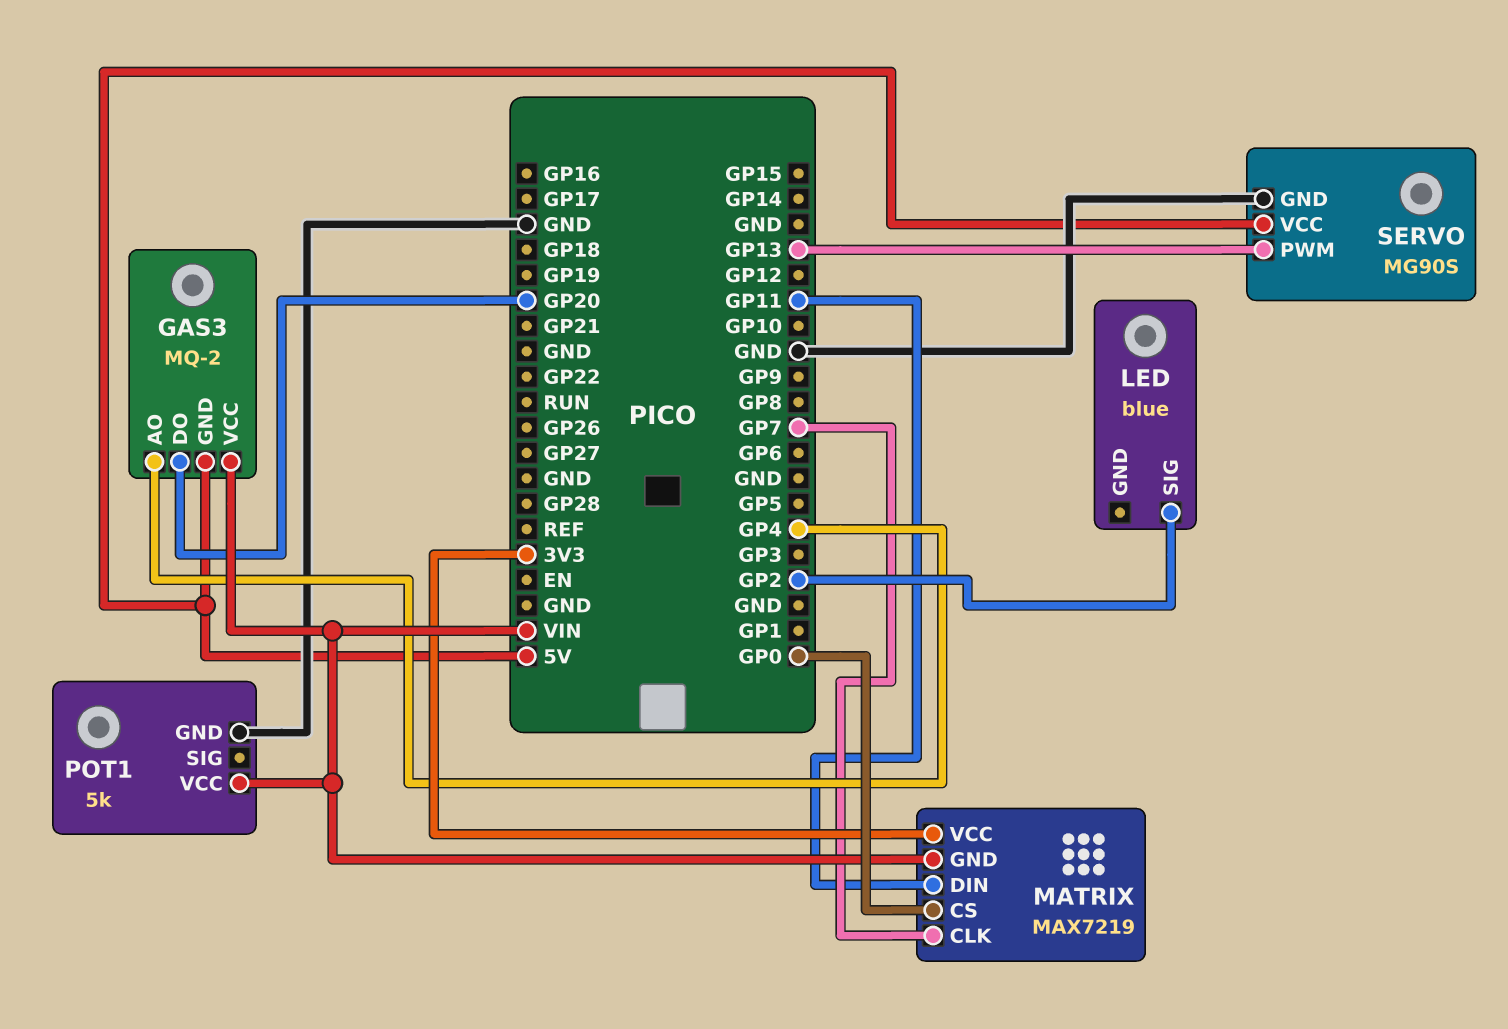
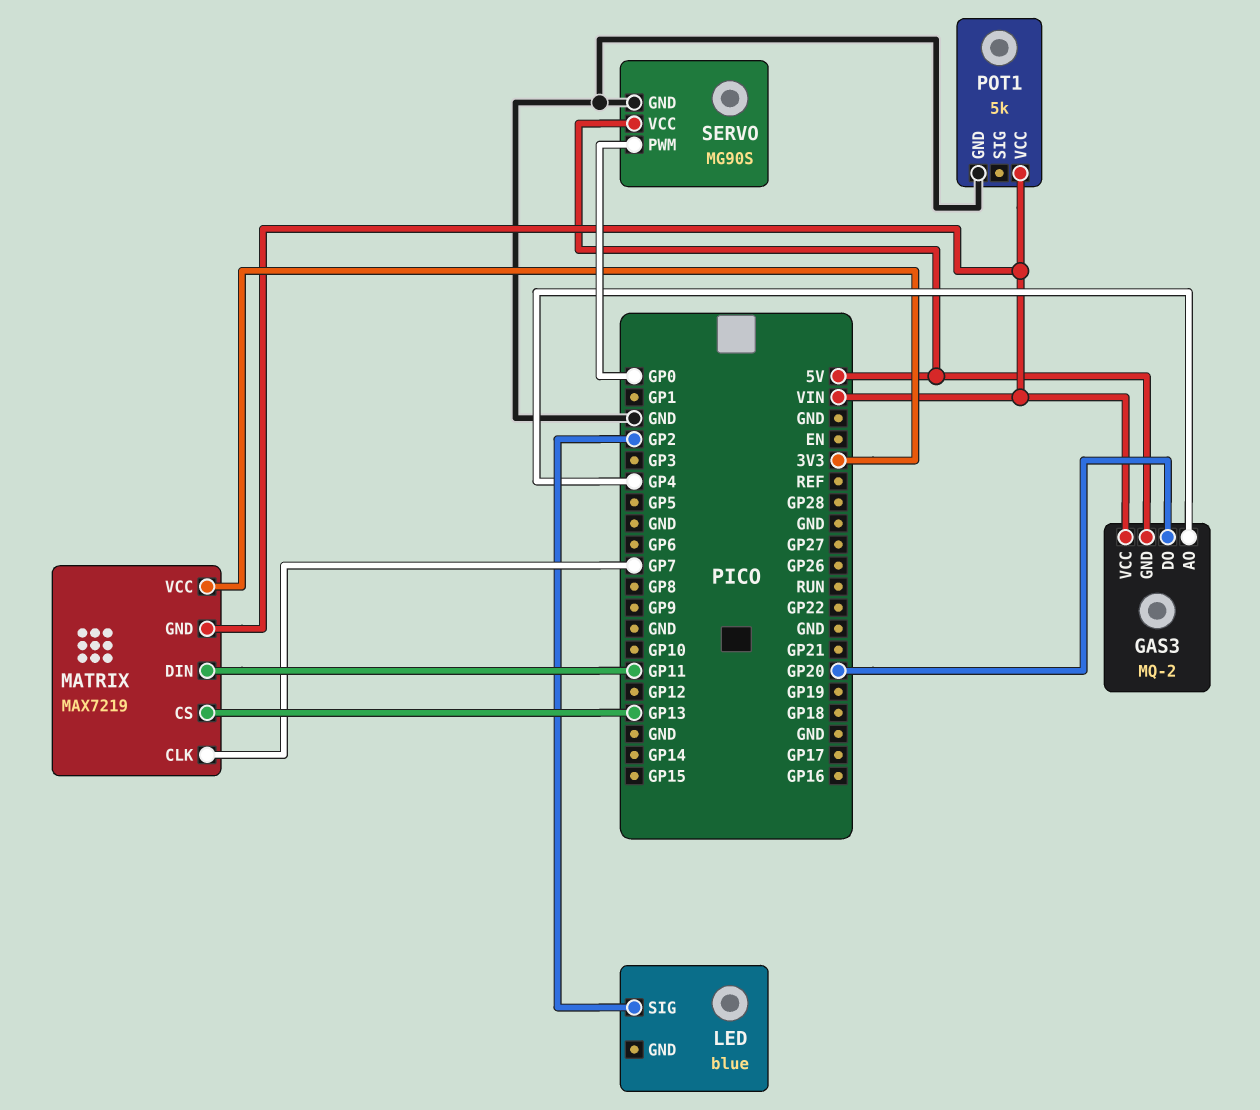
MATRIX pin CS: GP0 -> GP13
SERVO pin PWM: GP13 -> GP0

